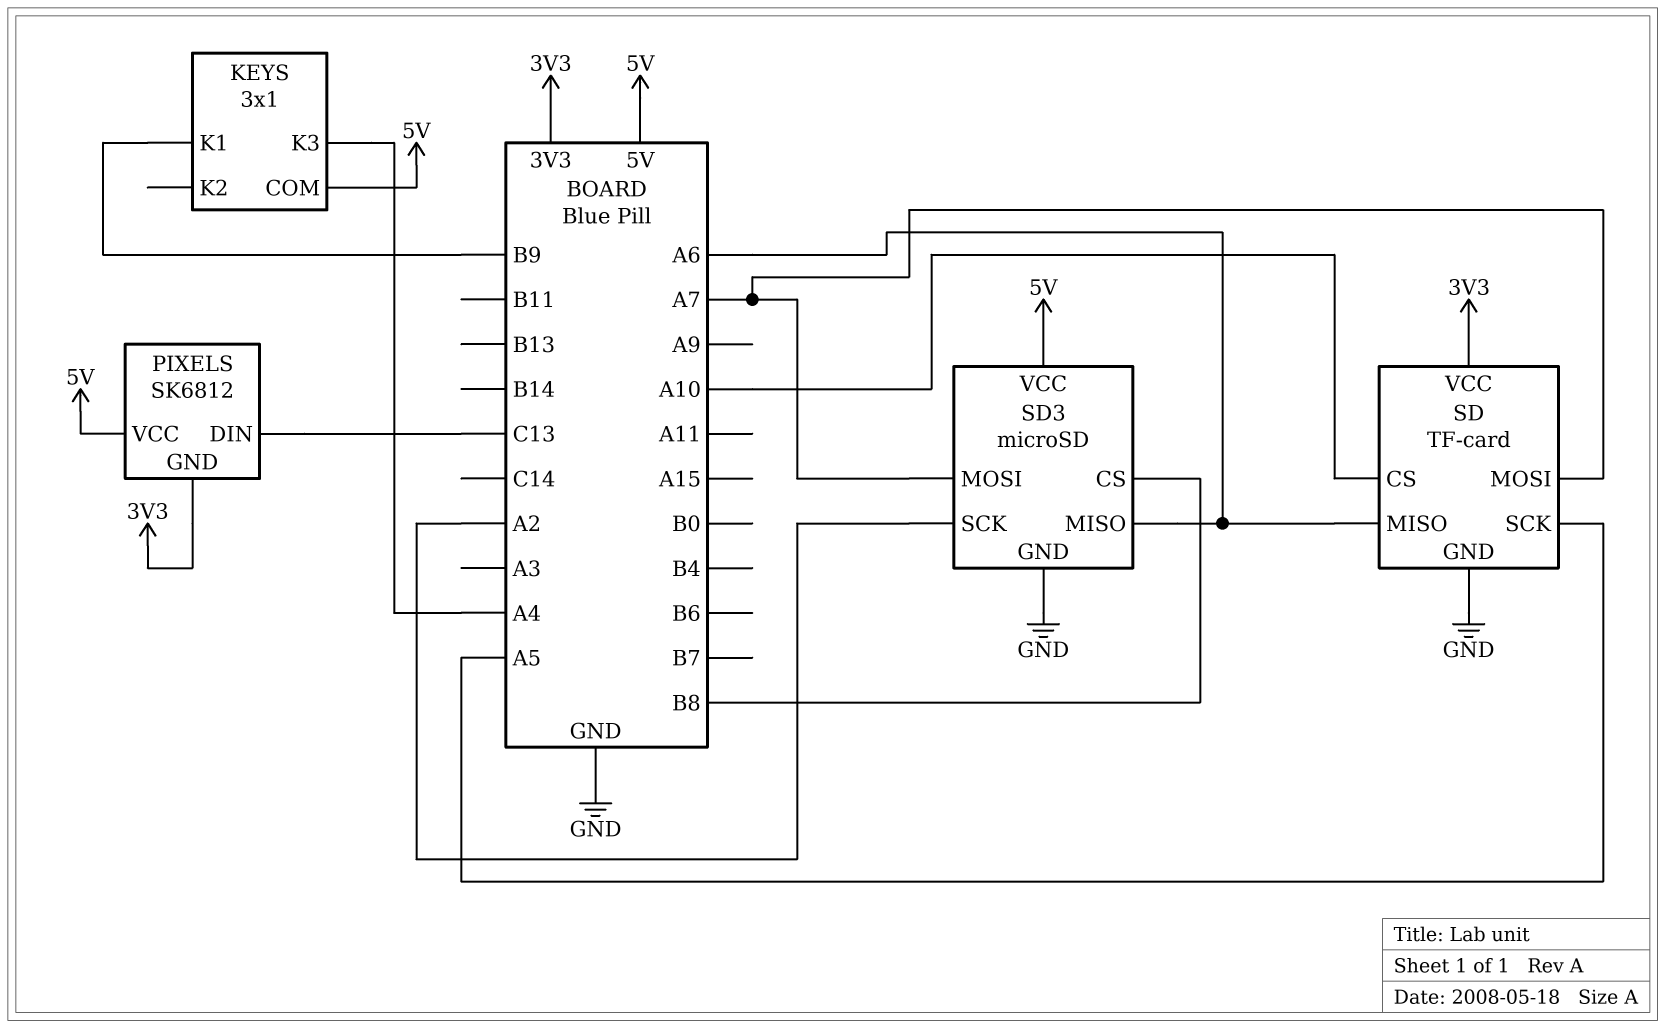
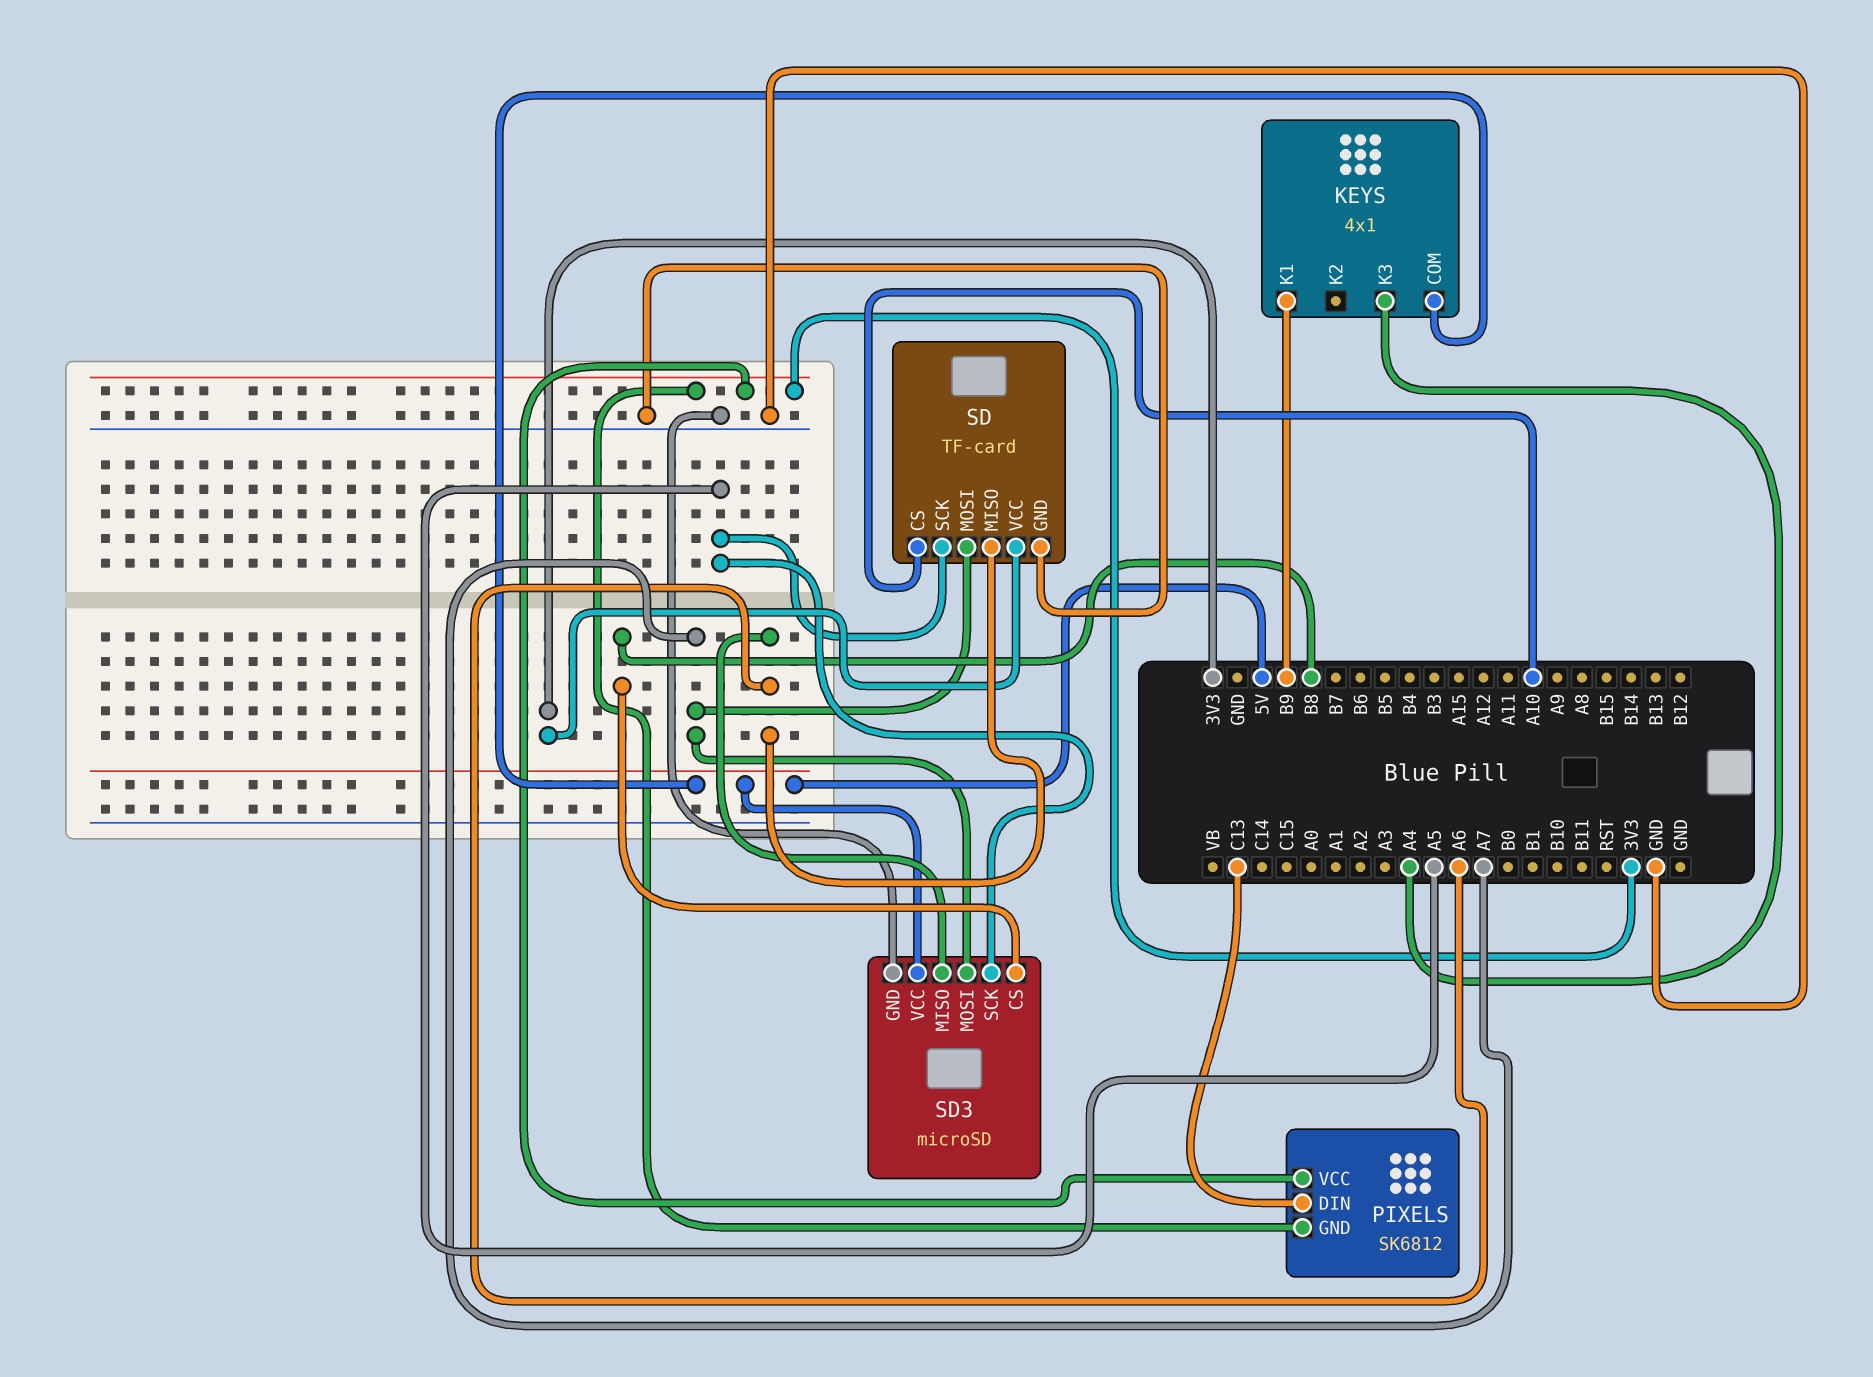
KEYS: 3x1 -> 4x1
PIXELS pin VCC: 5V -> 3V3
SD3 pin SCK: A2 -> A5

